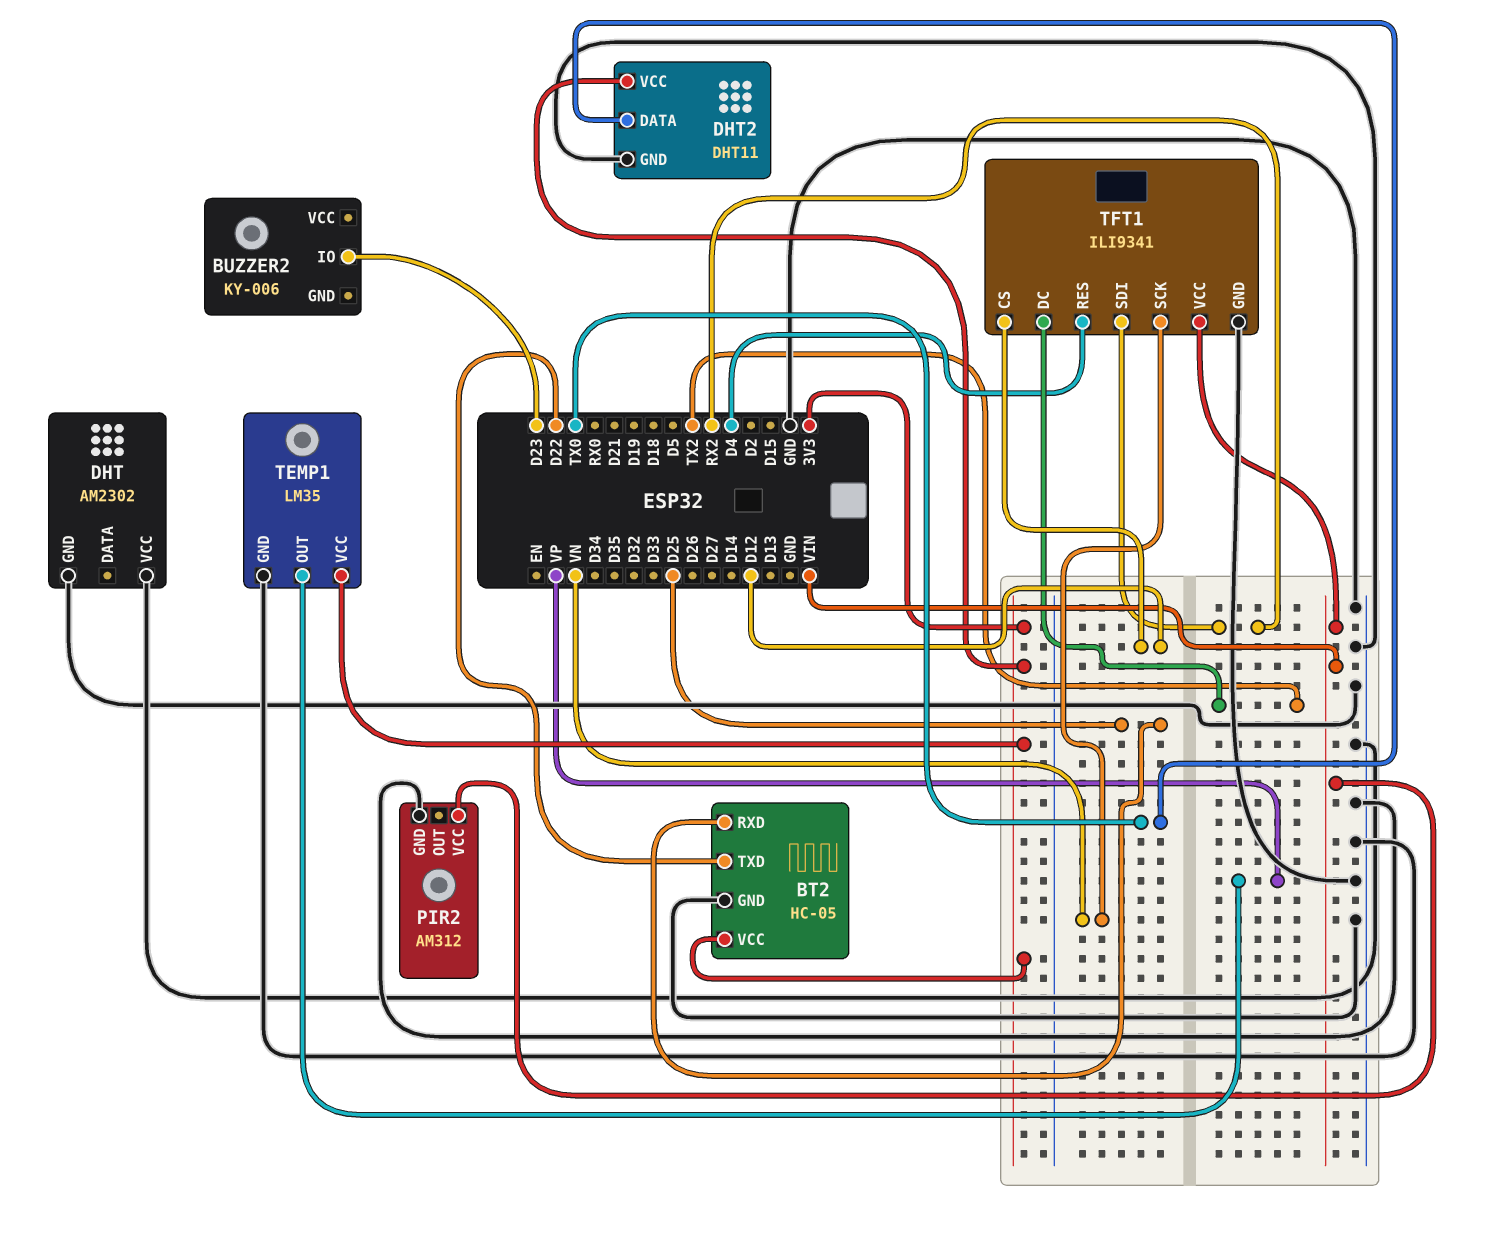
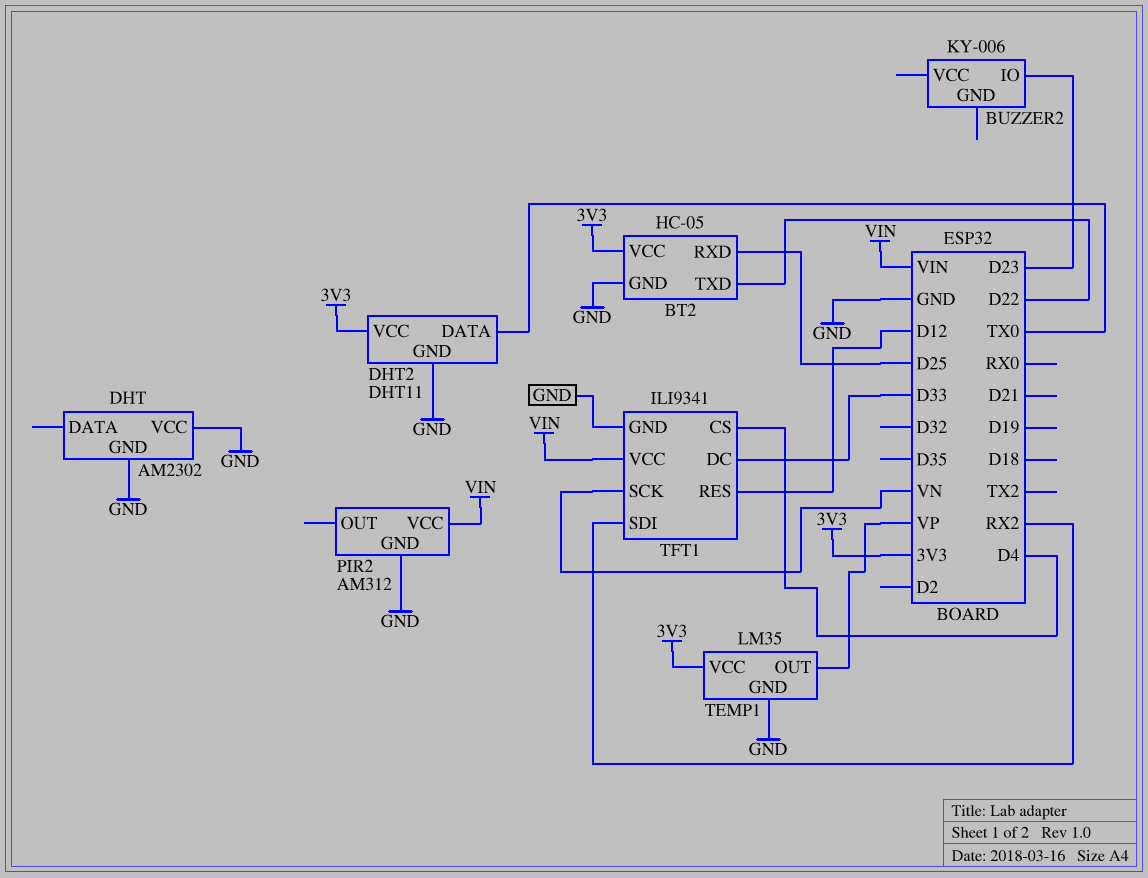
TFT1 pin CS: D12 -> D4
TFT1 pin DC: TX2 -> D33
TFT1 pin RES: D4 -> D12

